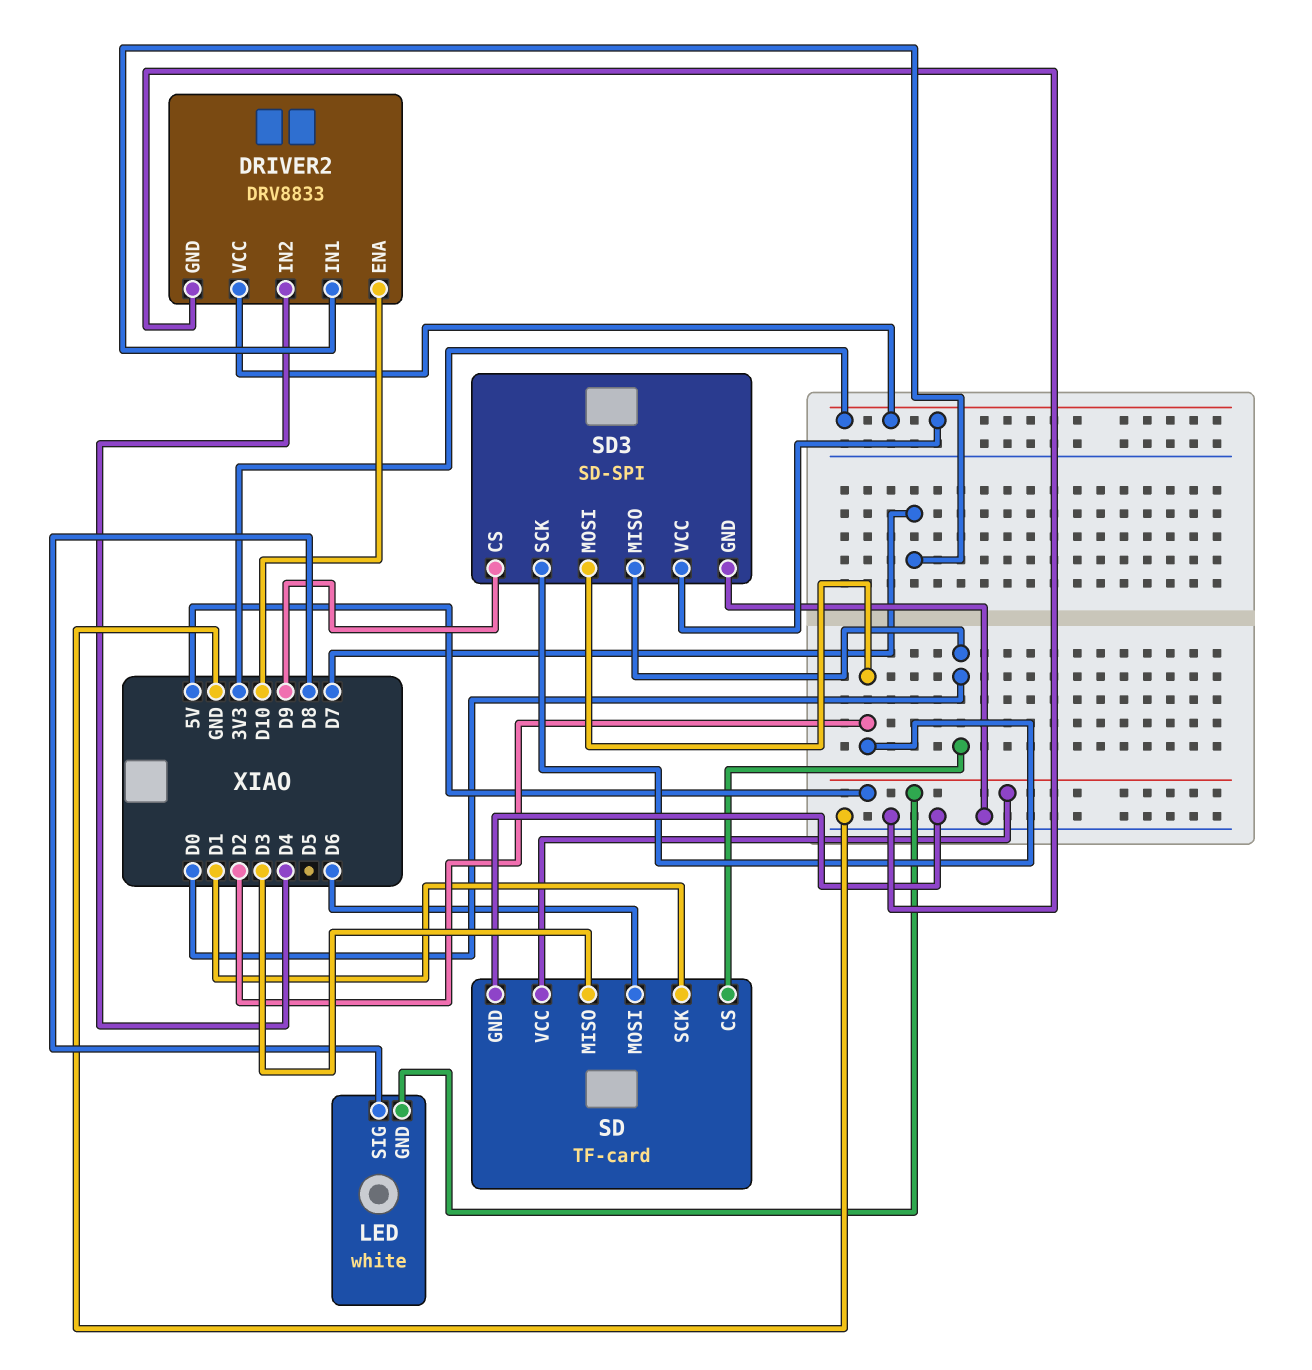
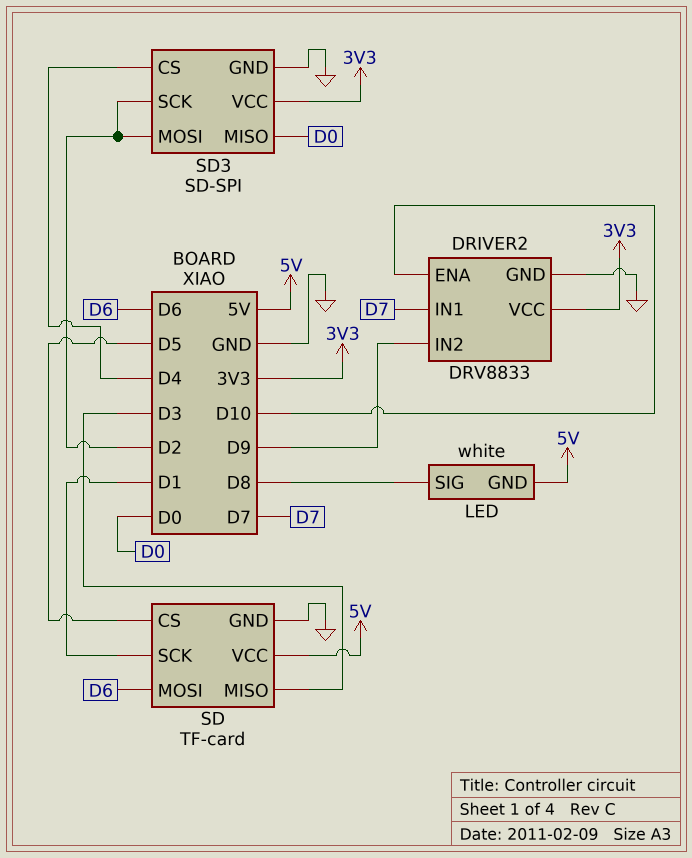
DRIVER2 pin IN2: D4 -> D9
SD pin CS: D0 -> D5
SD3 pin CS: D9 -> D4

